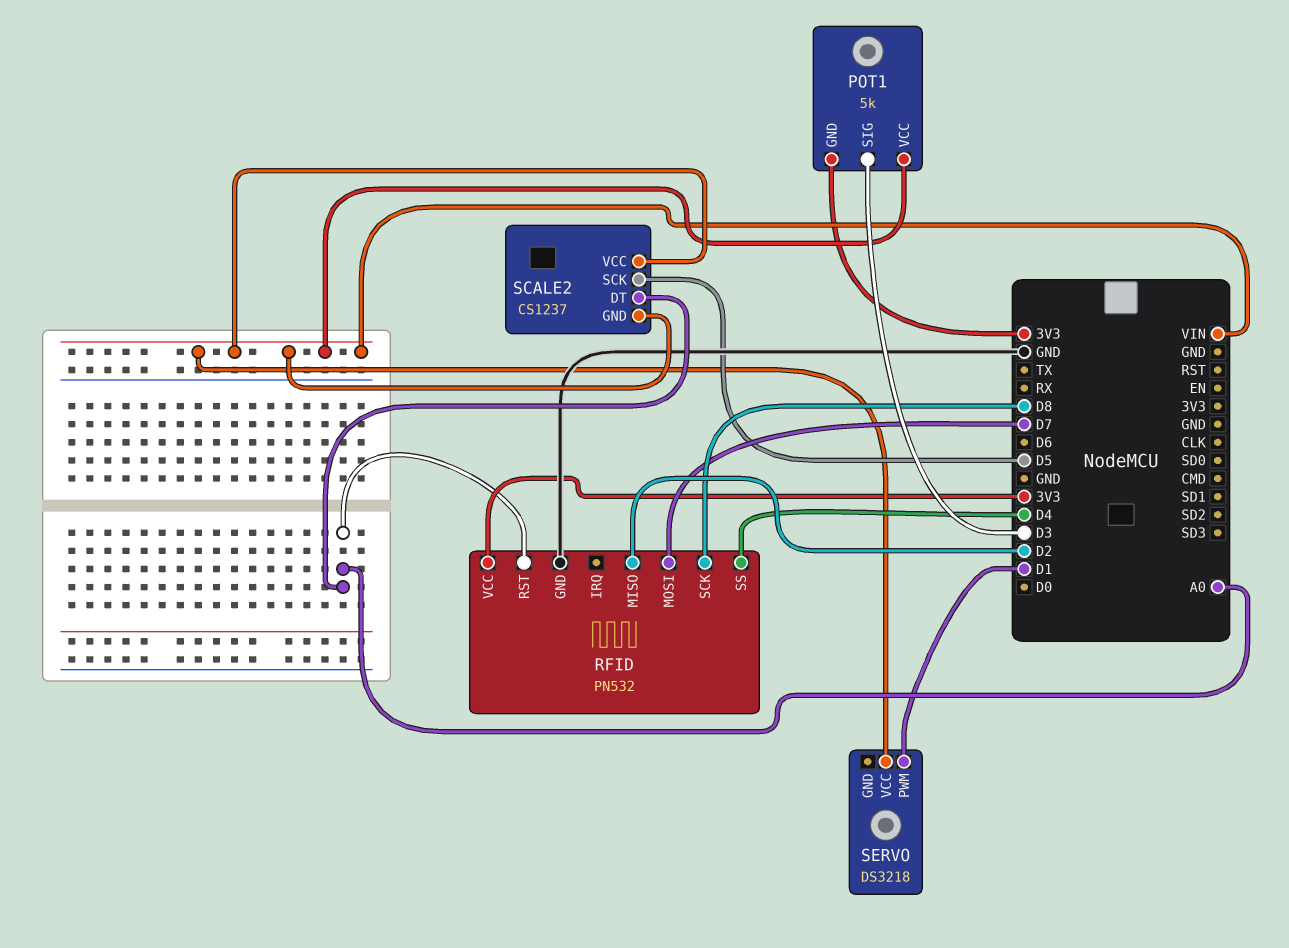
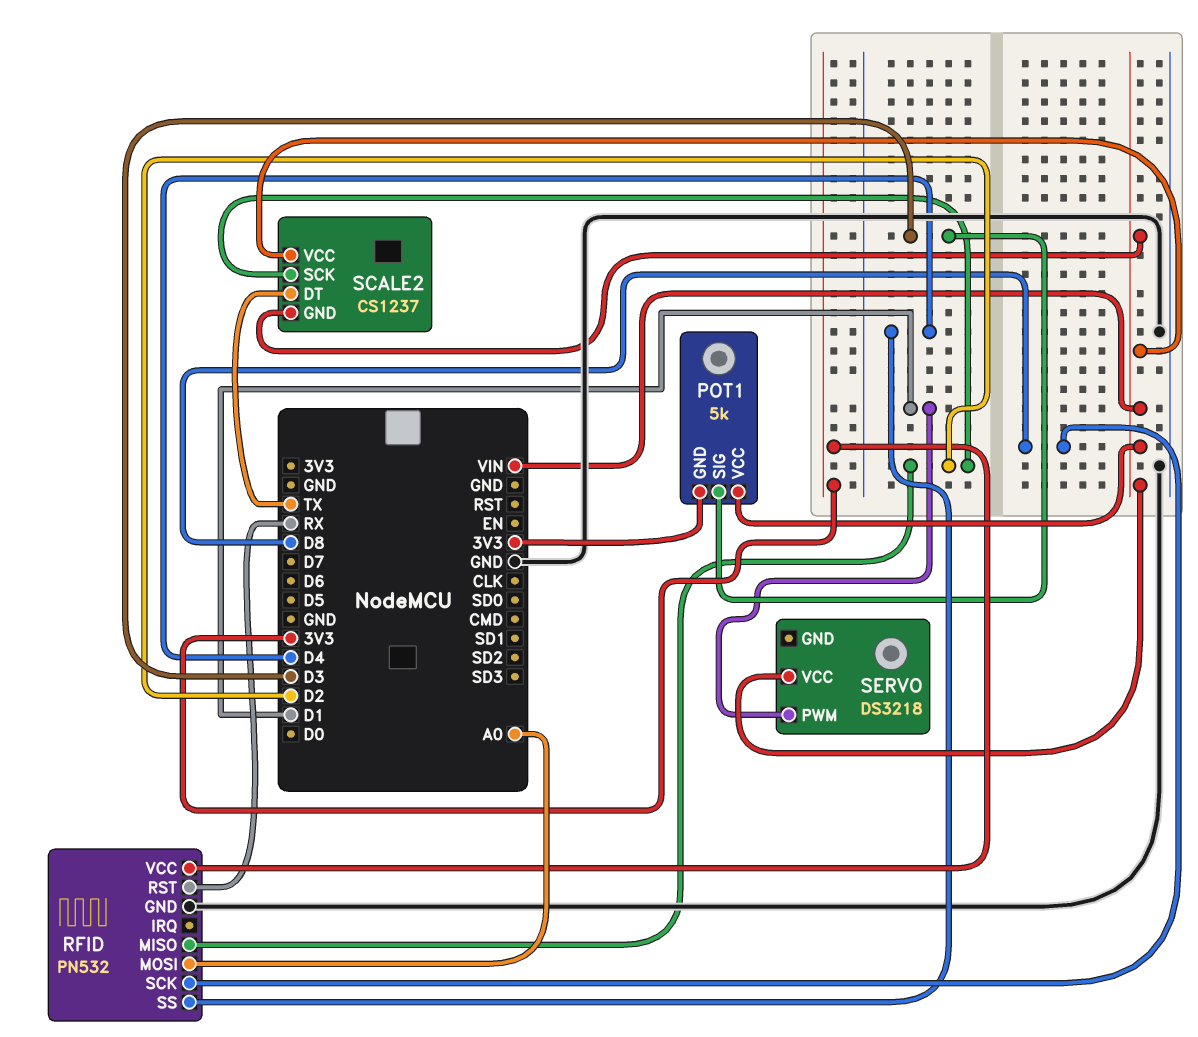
RFID pin MOSI: D7 -> A0
RFID pin RST: A0 -> RX
SCALE2 pin DT: A0 -> TX
SCALE2 pin SCK: D5 -> D2

